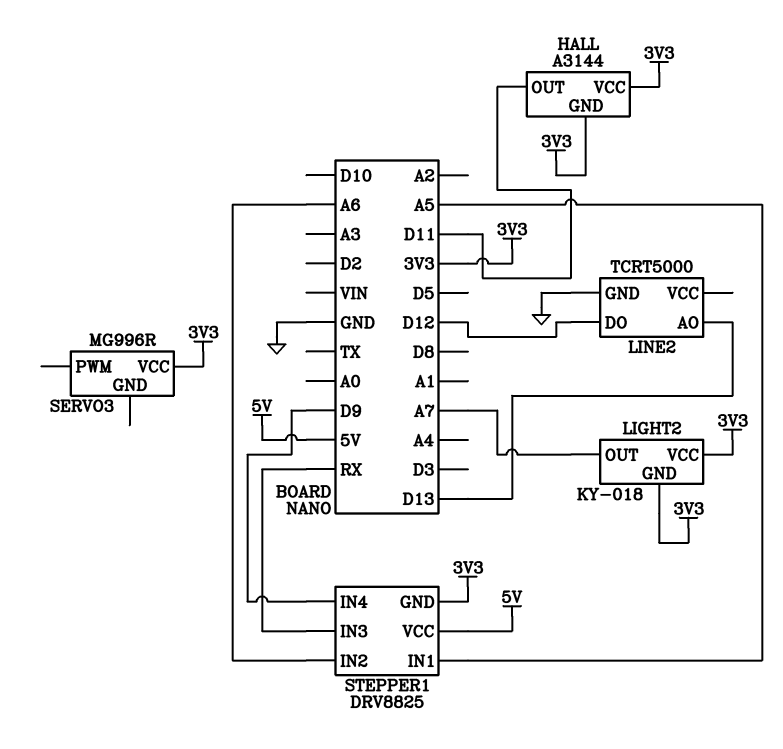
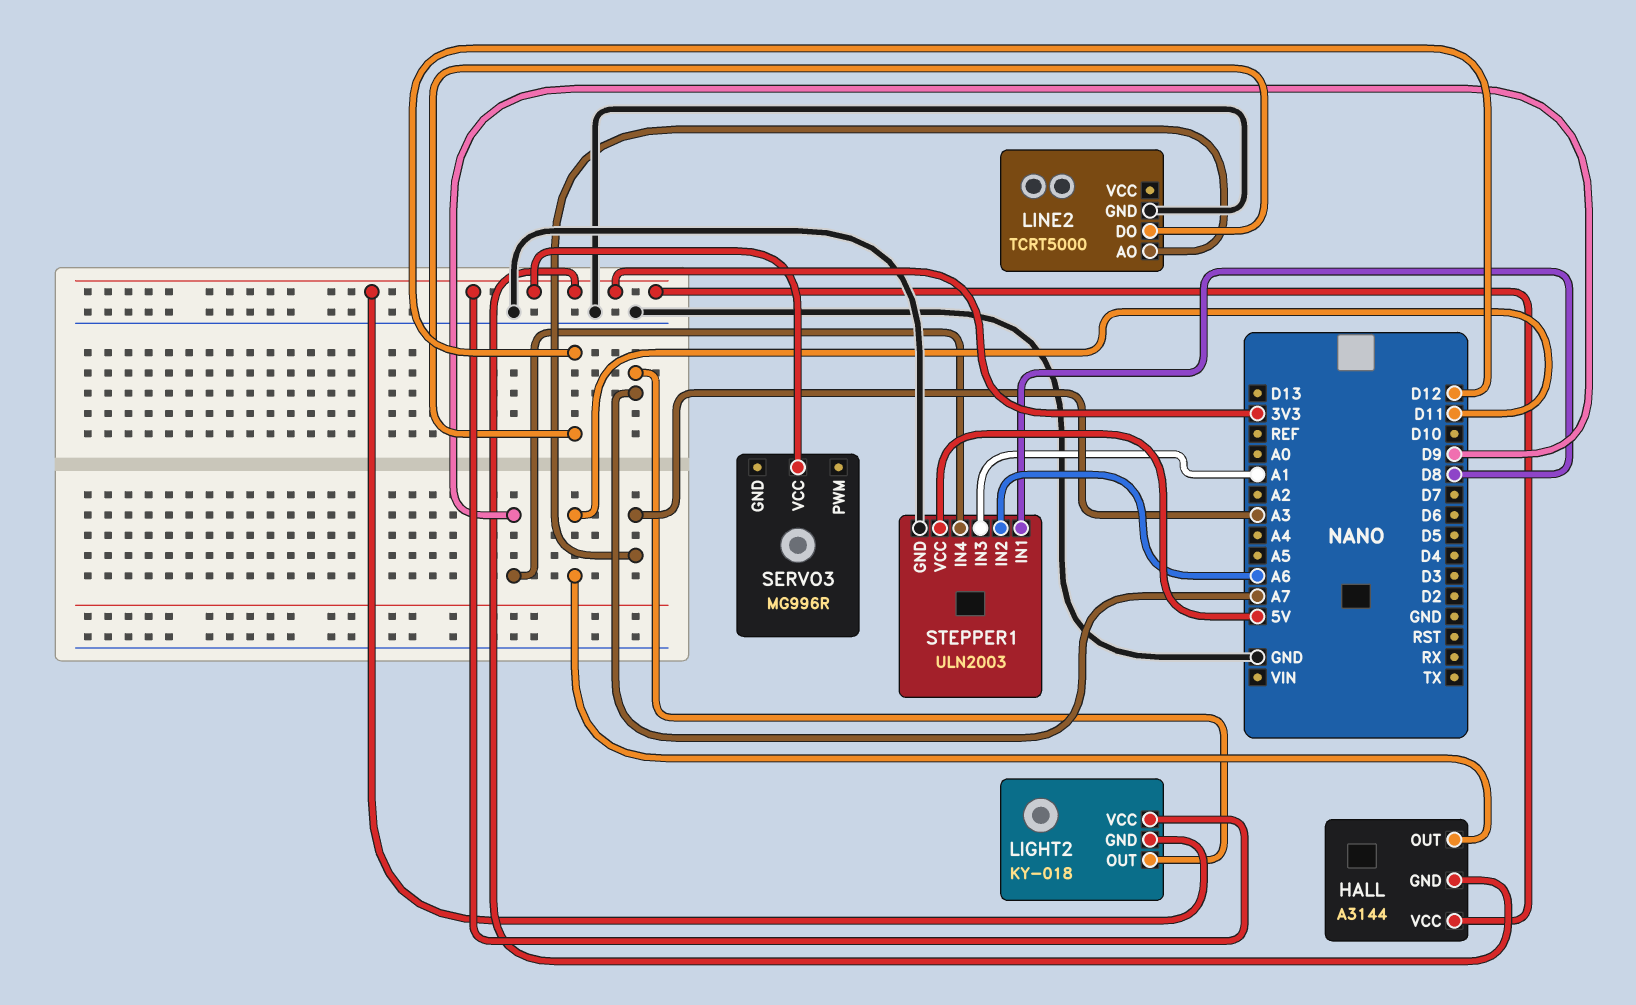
LINE2 pin AO: D13 -> A3
STEPPER1: DRV8825 -> ULN2003
STEPPER1 pin GND: 3V3 -> GND
STEPPER1 pin IN1: A5 -> D8
STEPPER1 pin IN3: RX -> A1

